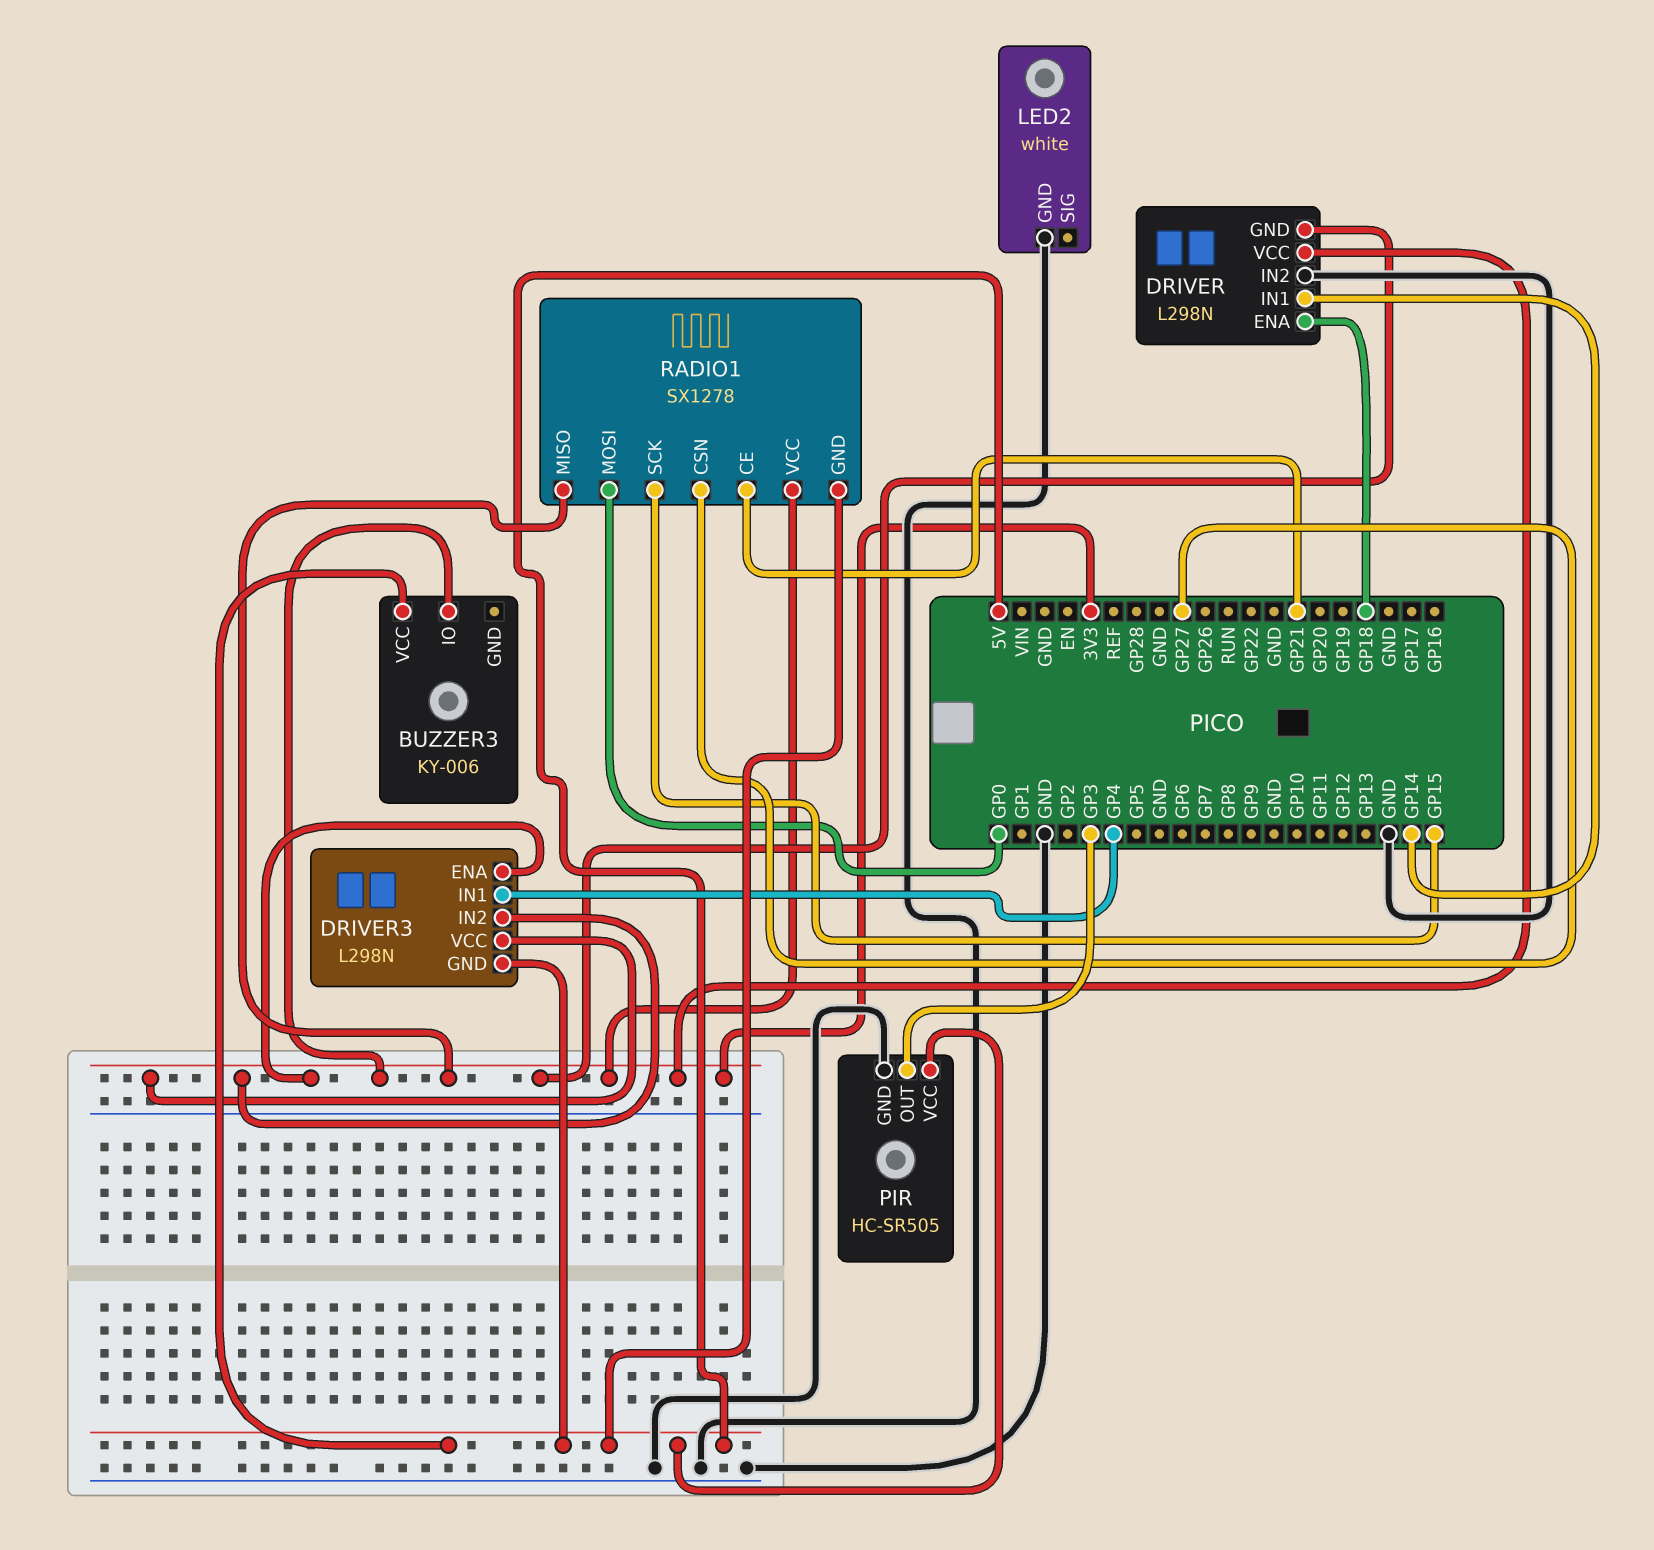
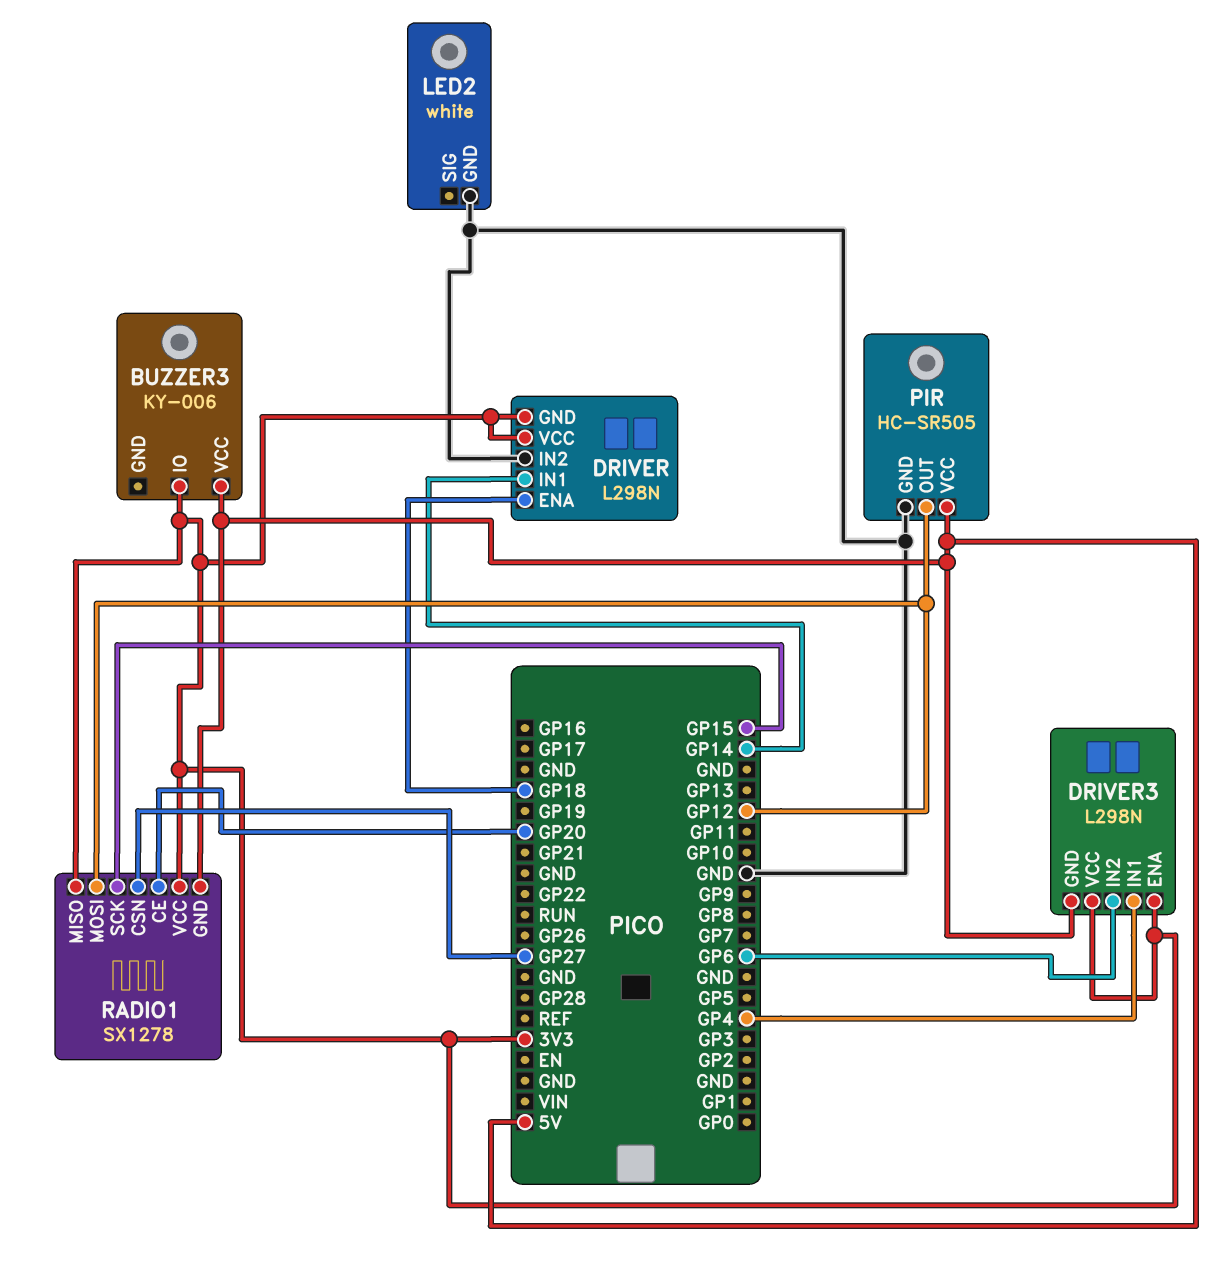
DRIVER3 pin IN2: 3V3 -> GP6
PIR pin OUT: GP3 -> GP12
RADIO1 pin CE: GP21 -> GP20
RADIO1 pin MOSI: GP0 -> GP12

